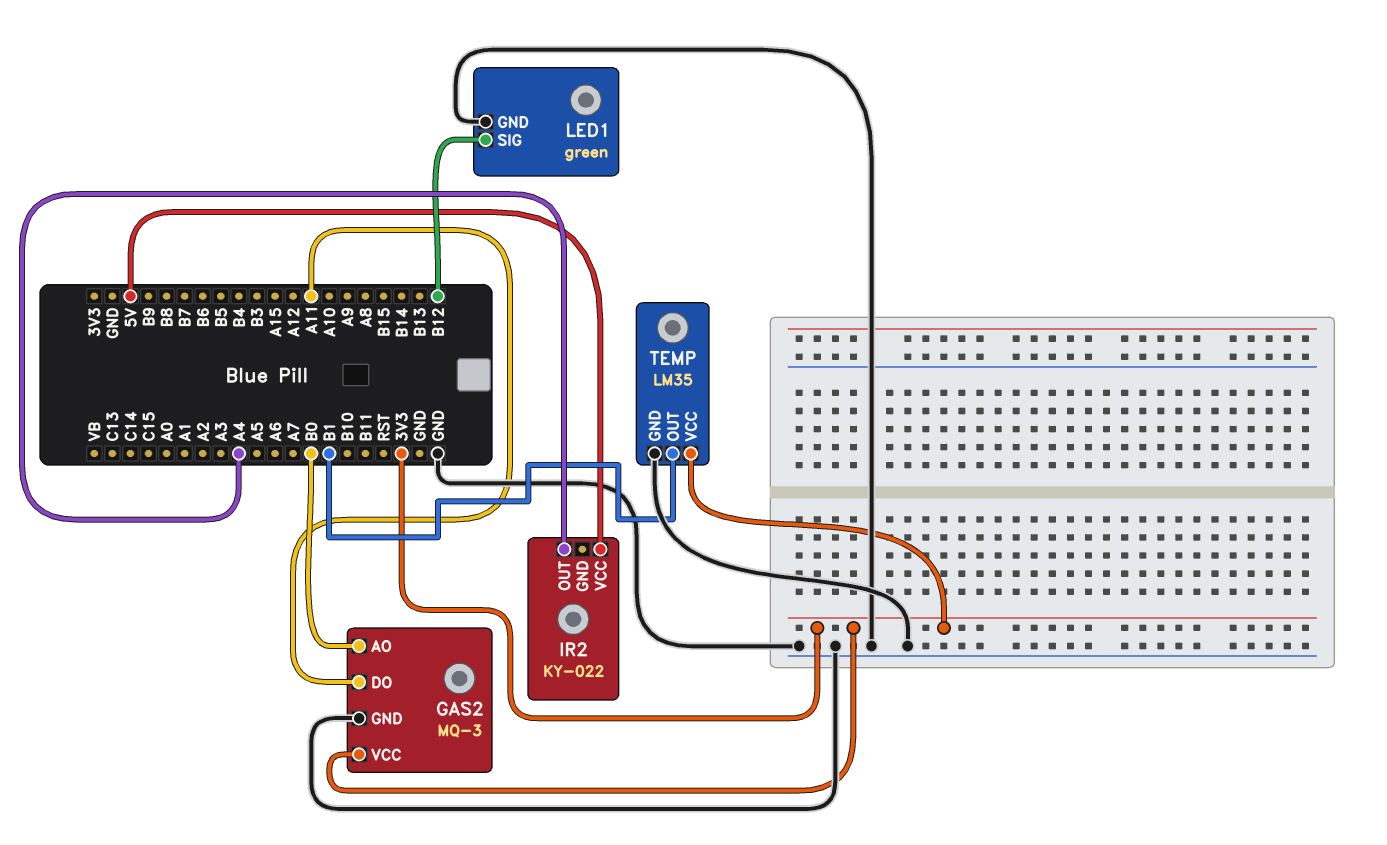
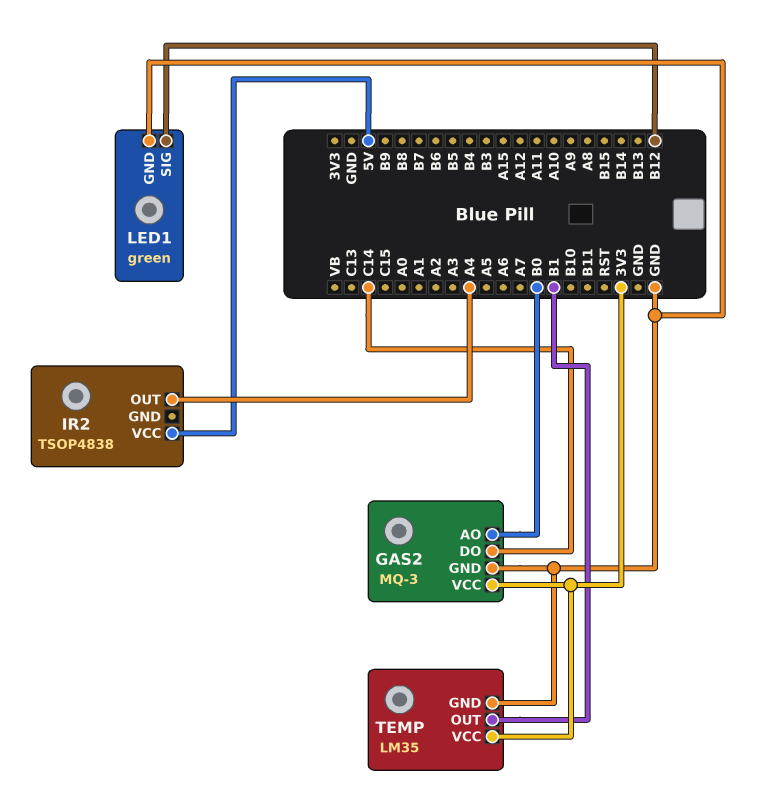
GAS2 pin DO: A11 -> C14
IR2: KY-022 -> TSOP4838

